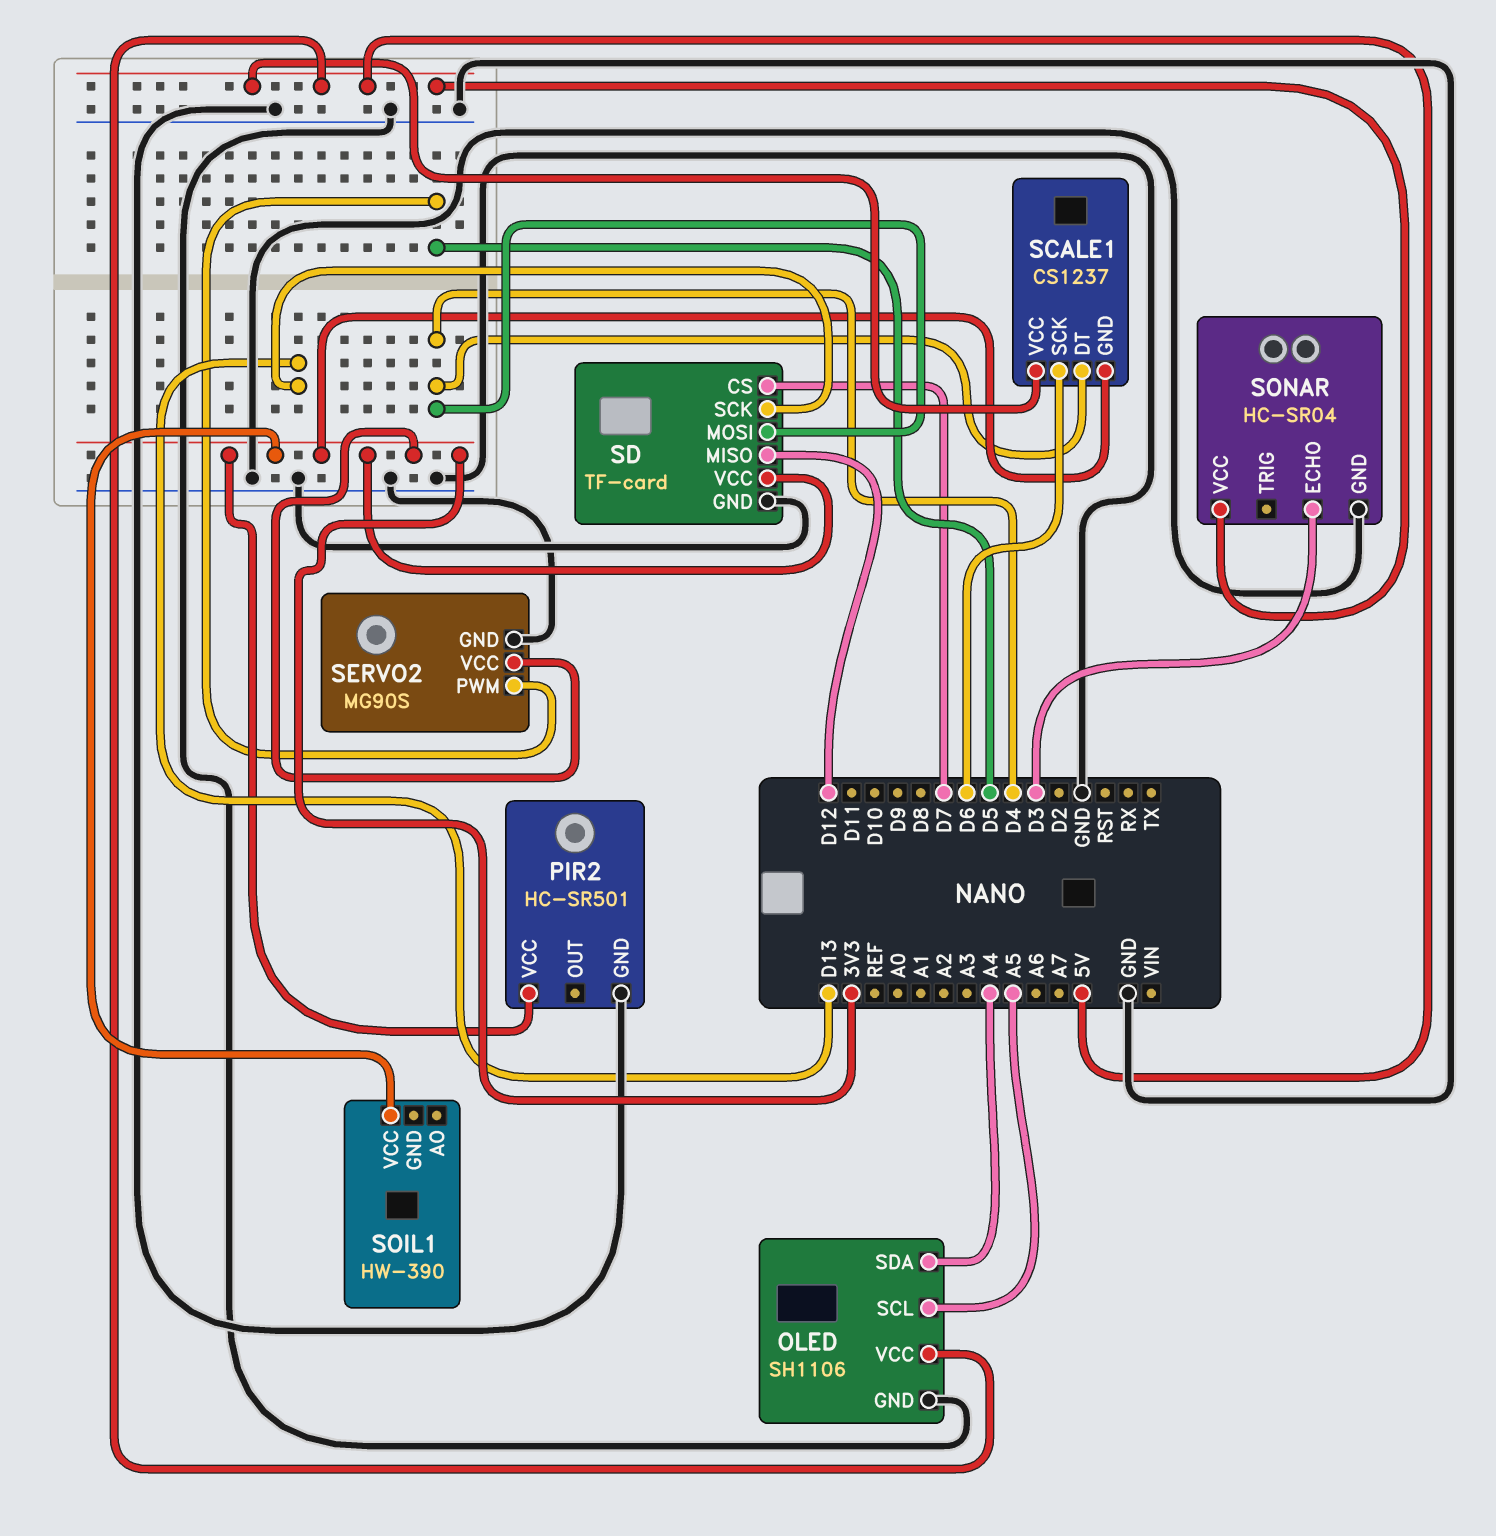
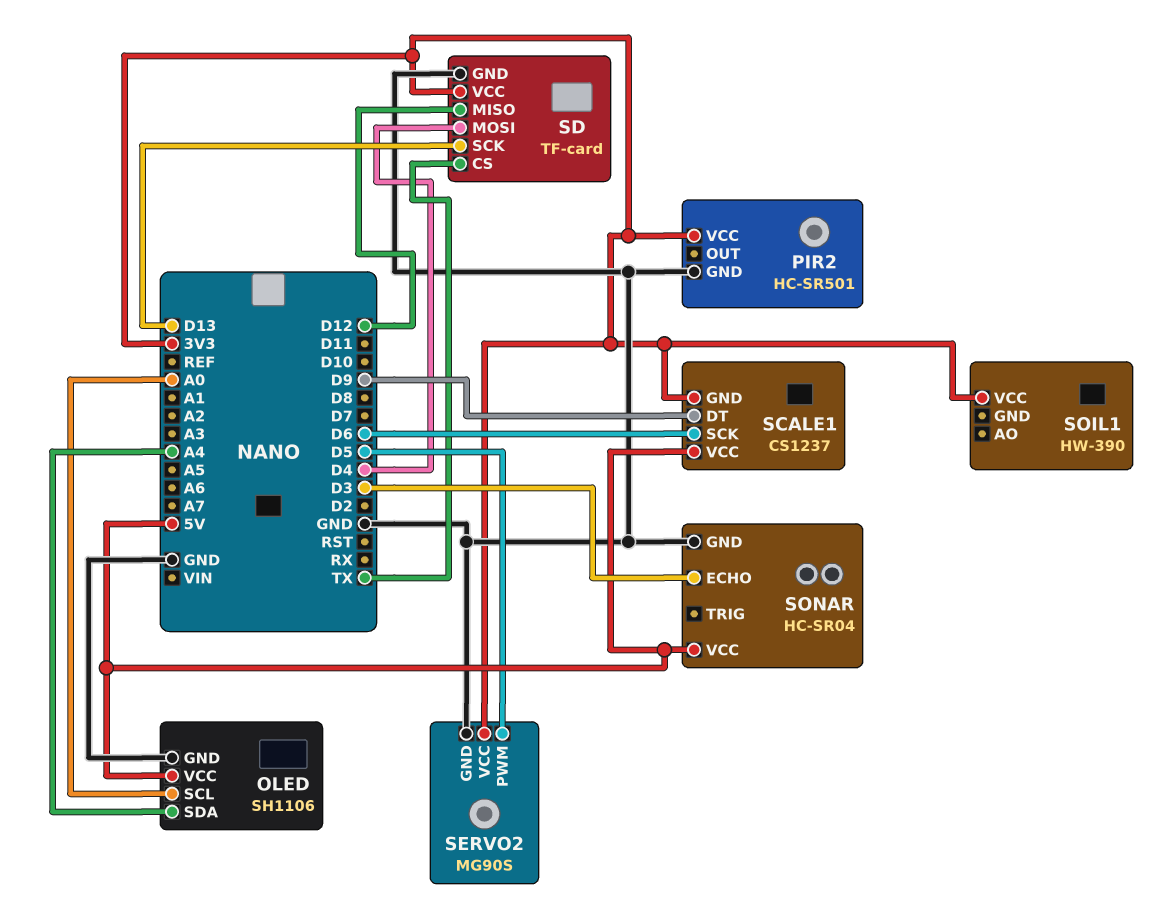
OLED pin SCL: A5 -> A0
SCALE1 pin DT: D4 -> D9
SD pin CS: D7 -> TX

